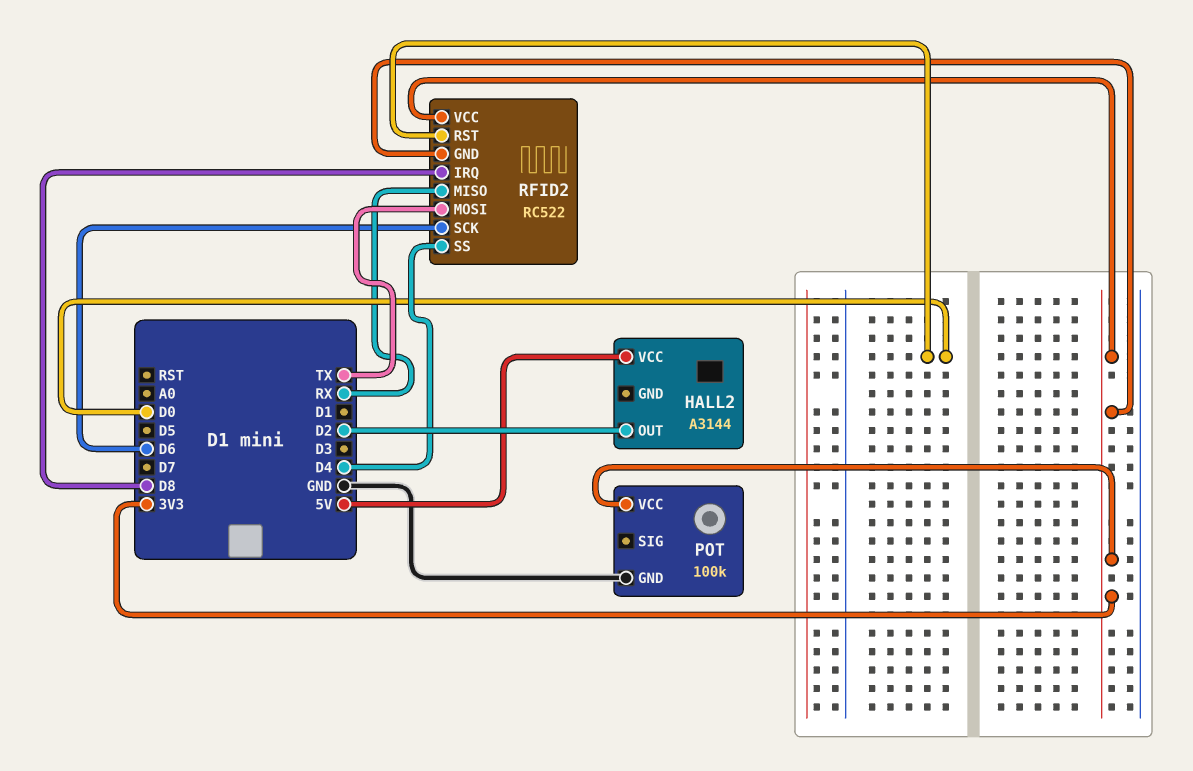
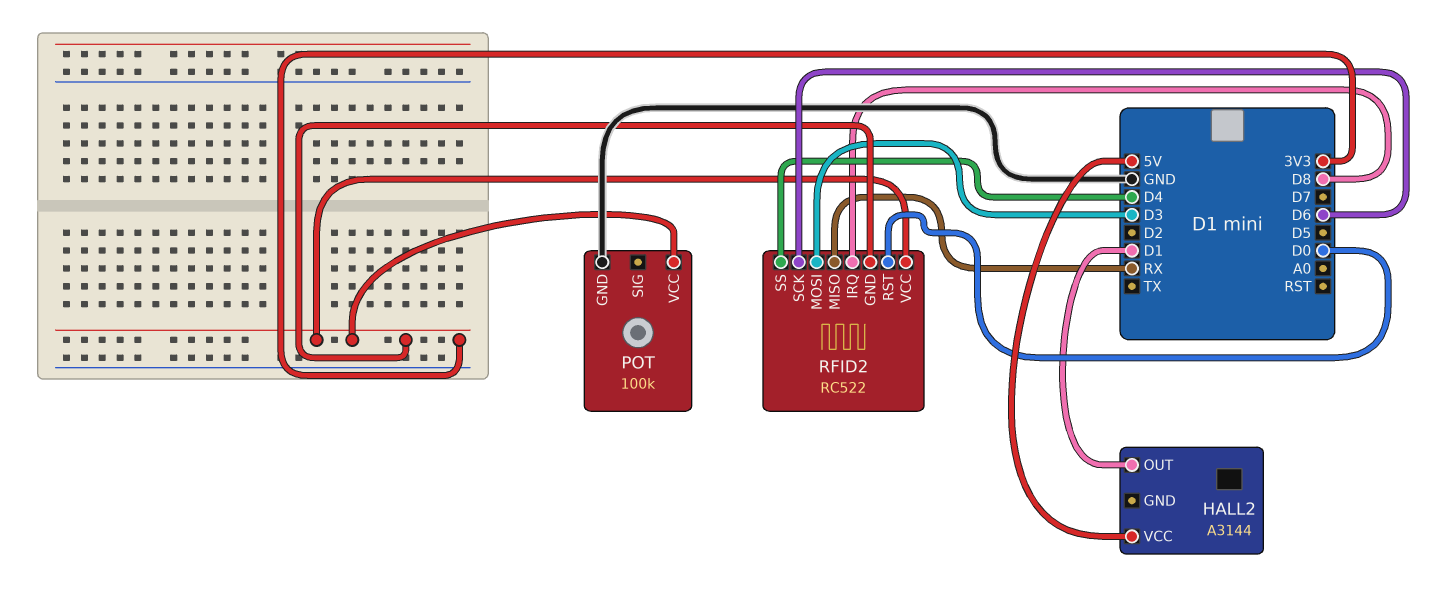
HALL2 pin OUT: D2 -> D1
RFID2 pin MOSI: TX -> D3

